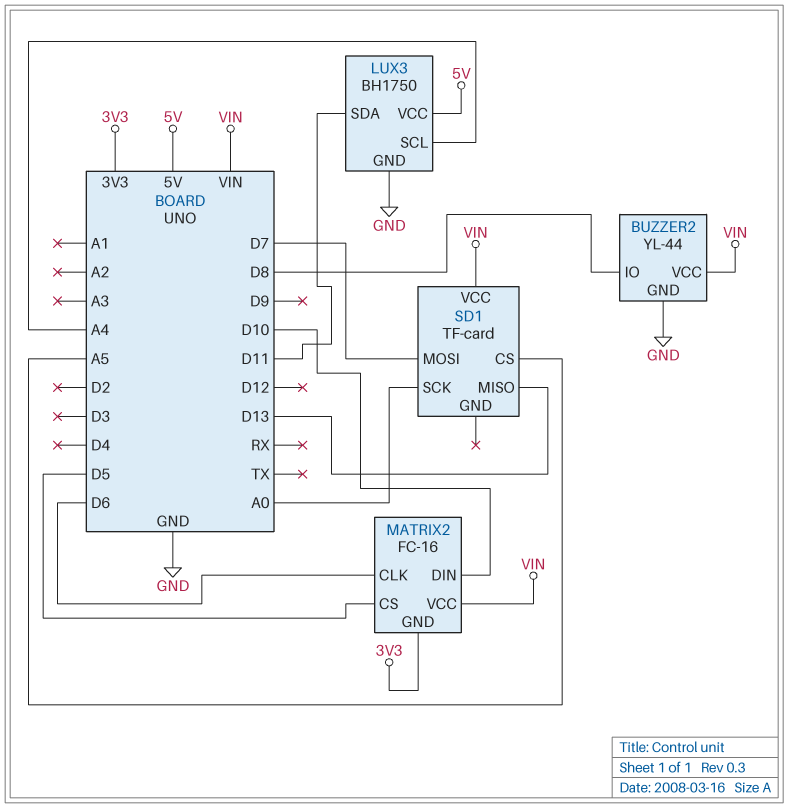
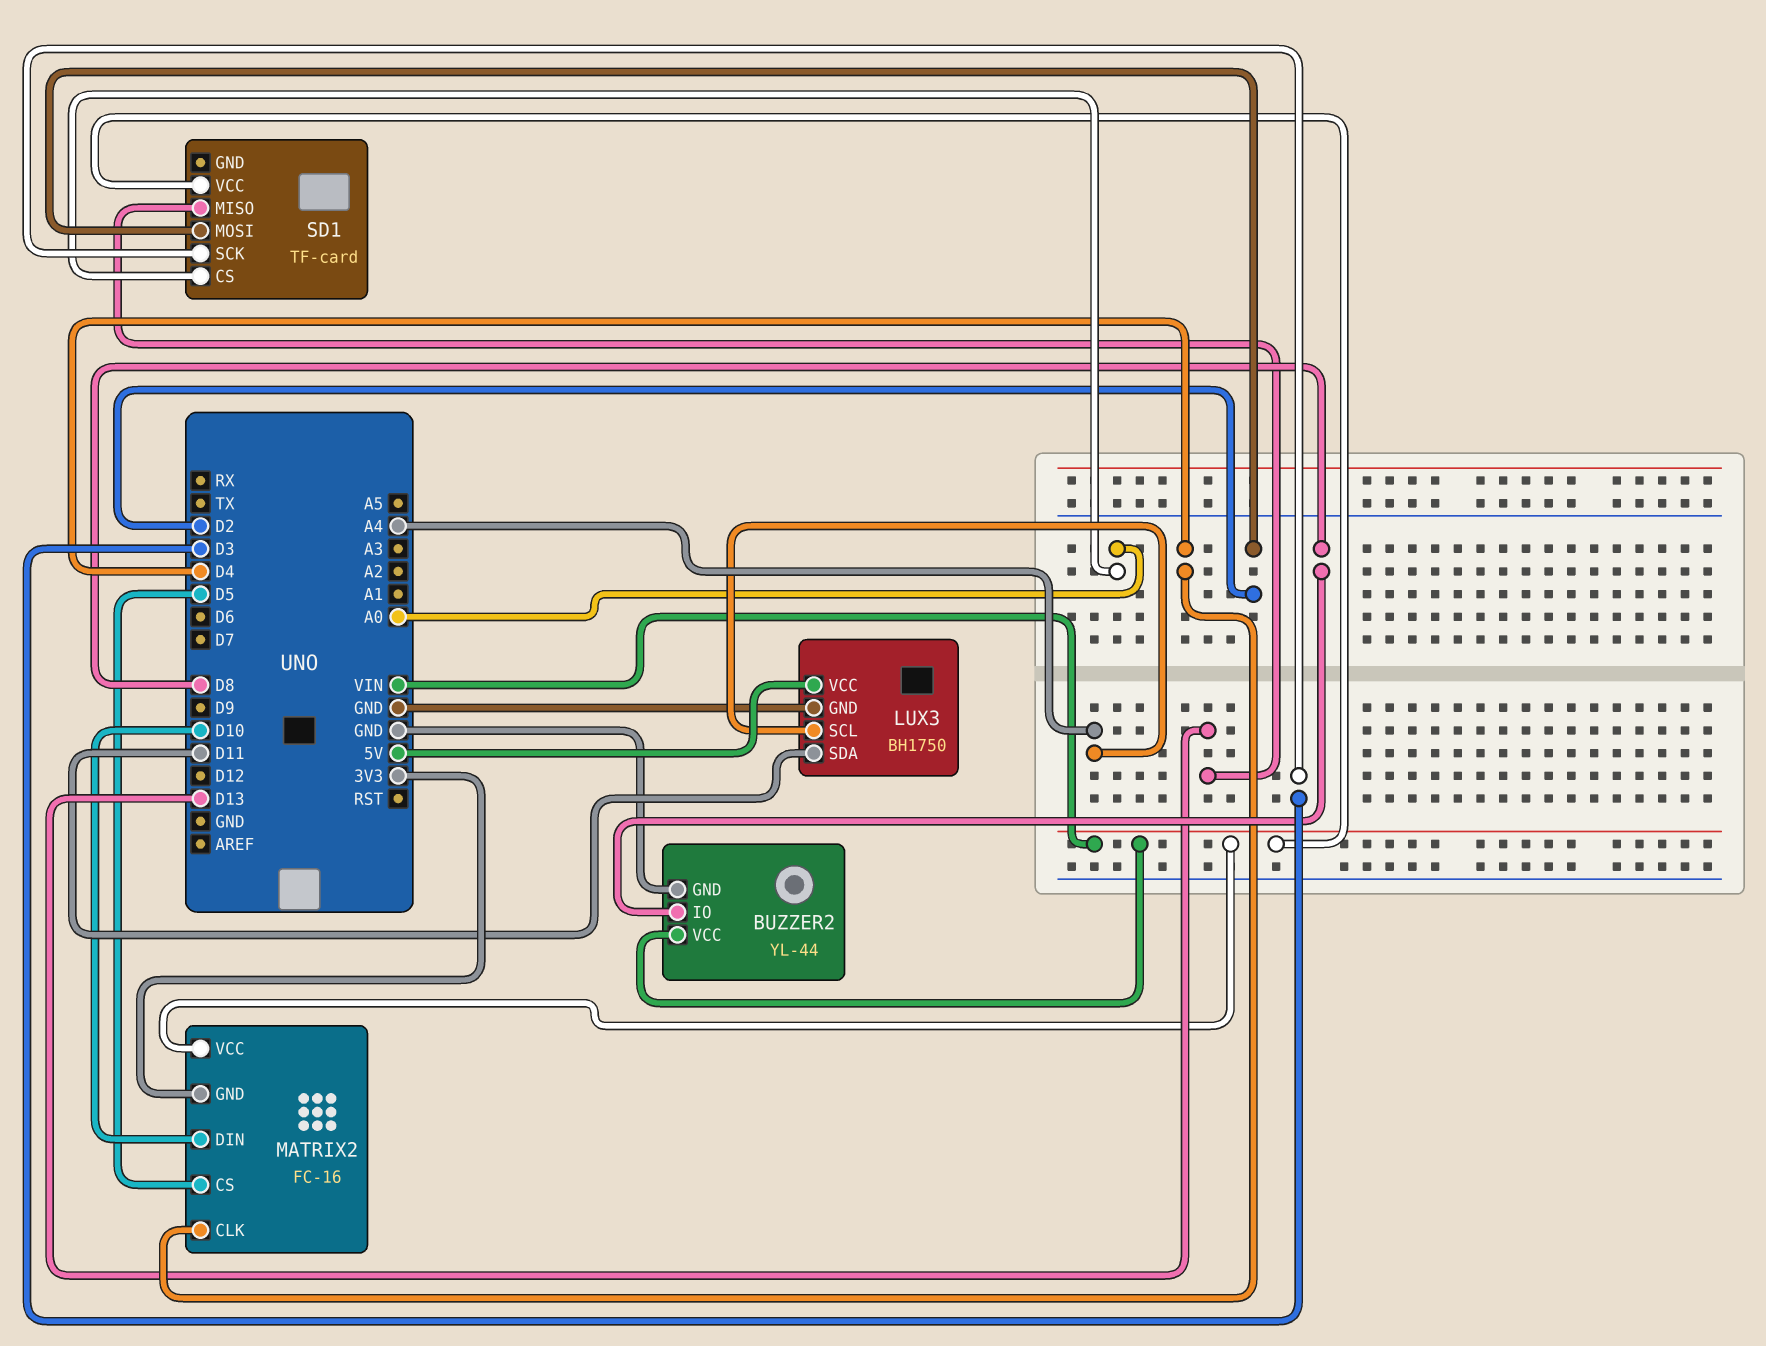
MATRIX2 pin CLK: D6 -> D4
SD1 pin CS: A5 -> A0
SD1 pin MOSI: D7 -> D2
SD1 pin SCK: A0 -> D3

